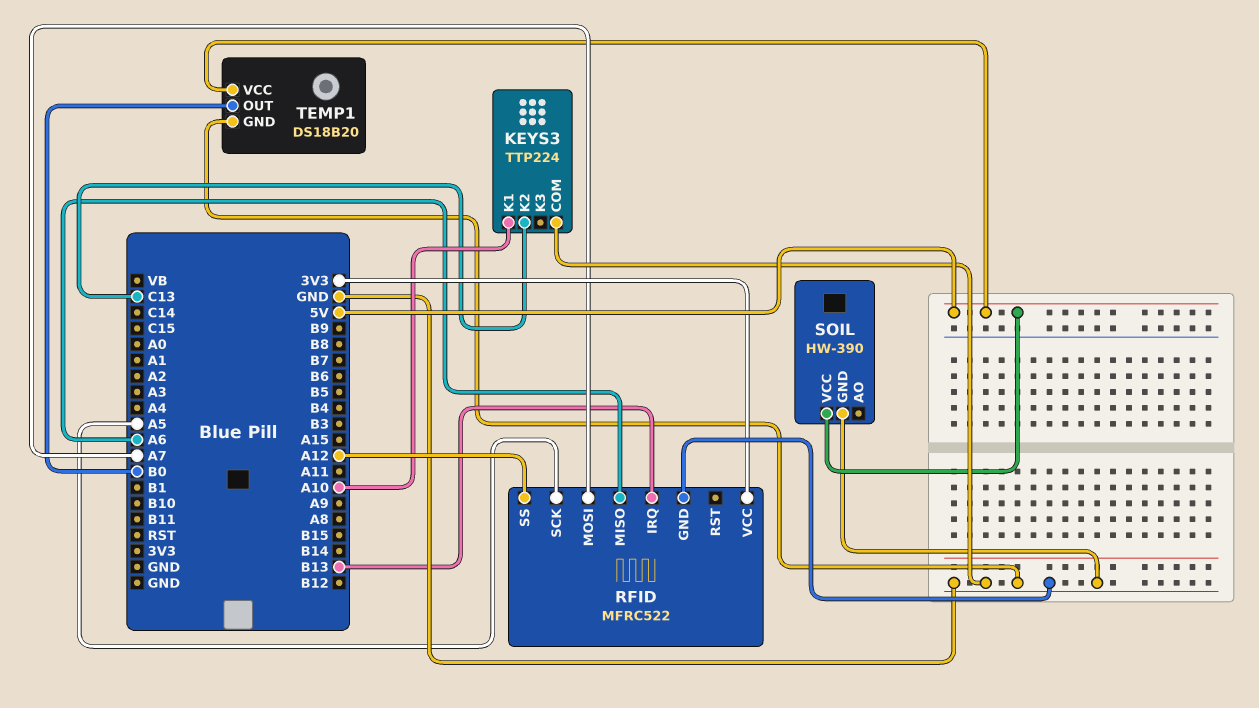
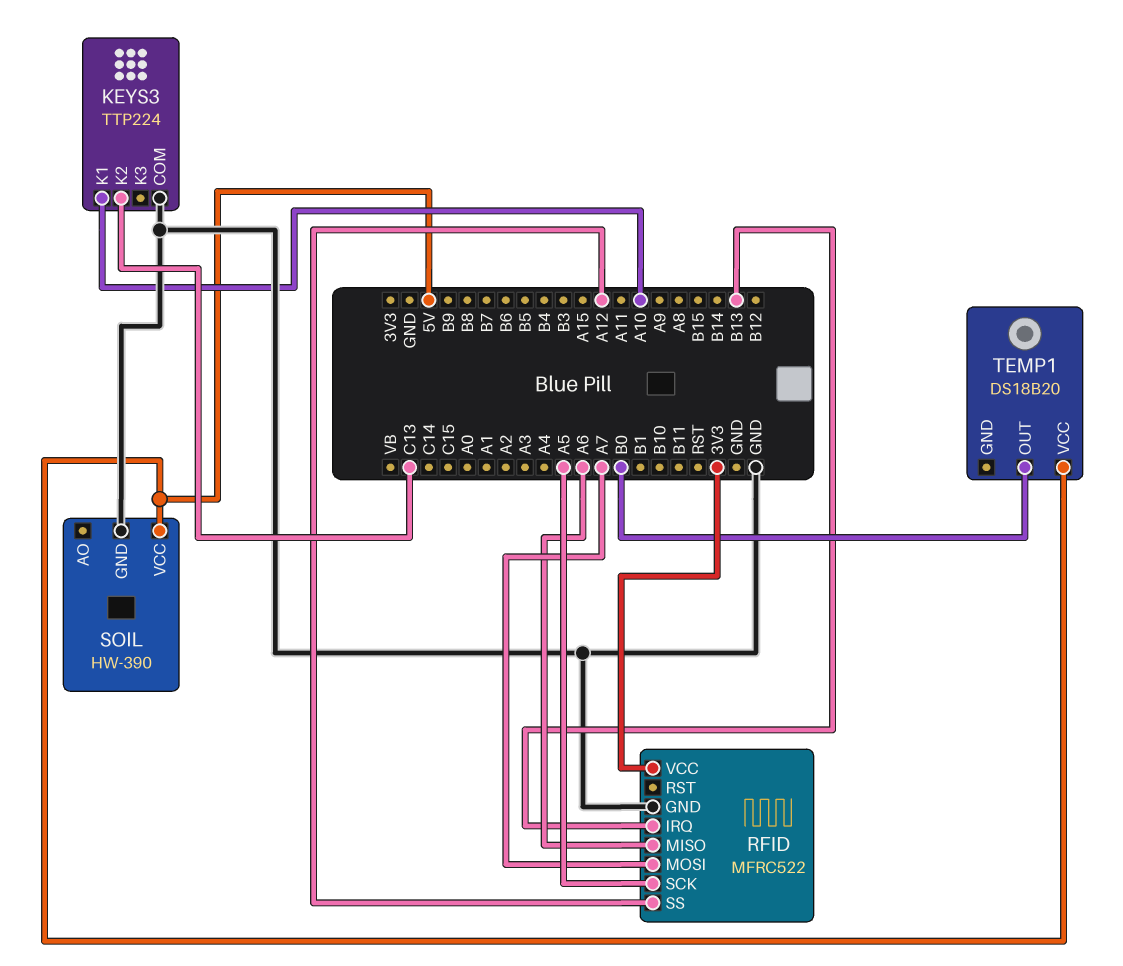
TEMP1 pin GND: GND -> none

